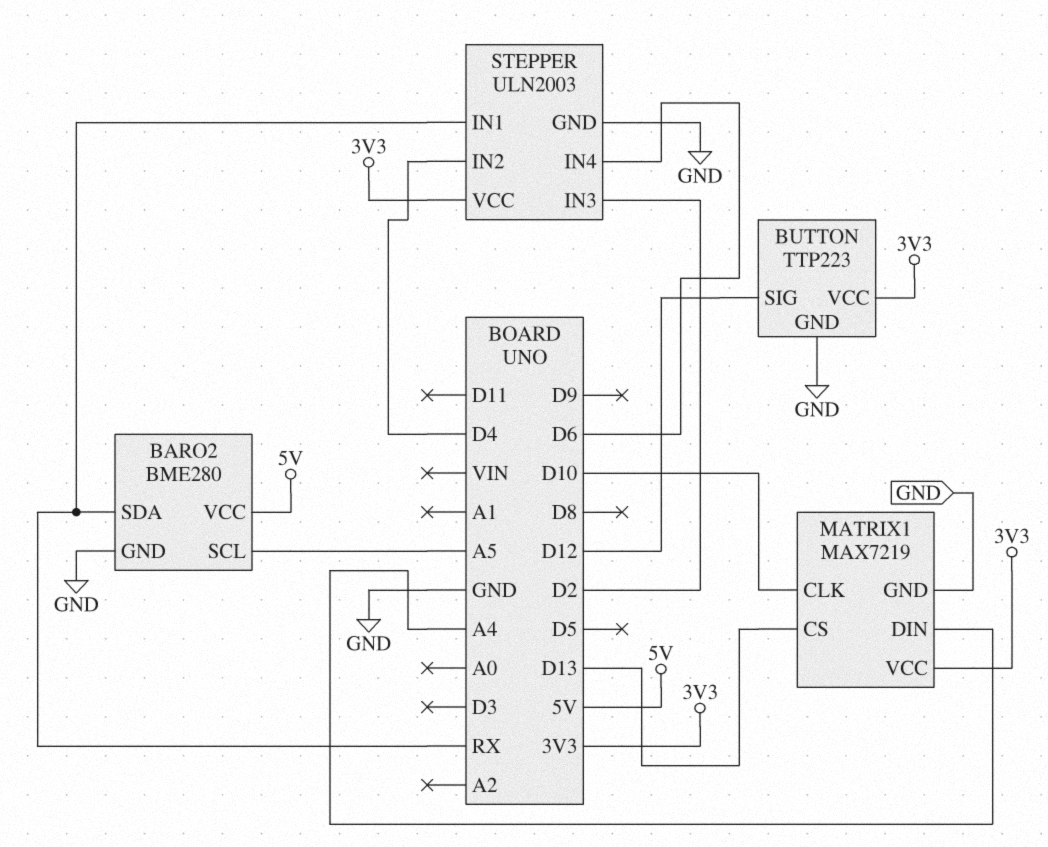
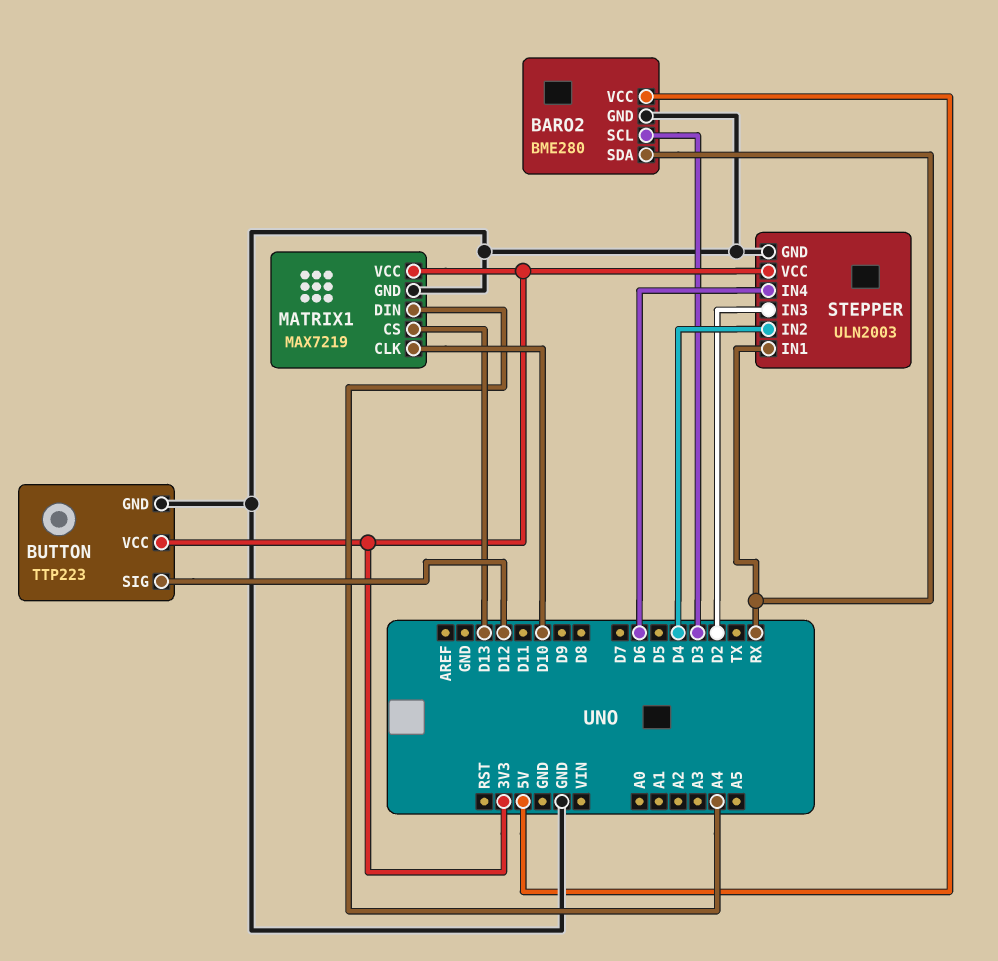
BARO2 pin SCL: A5 -> D3

